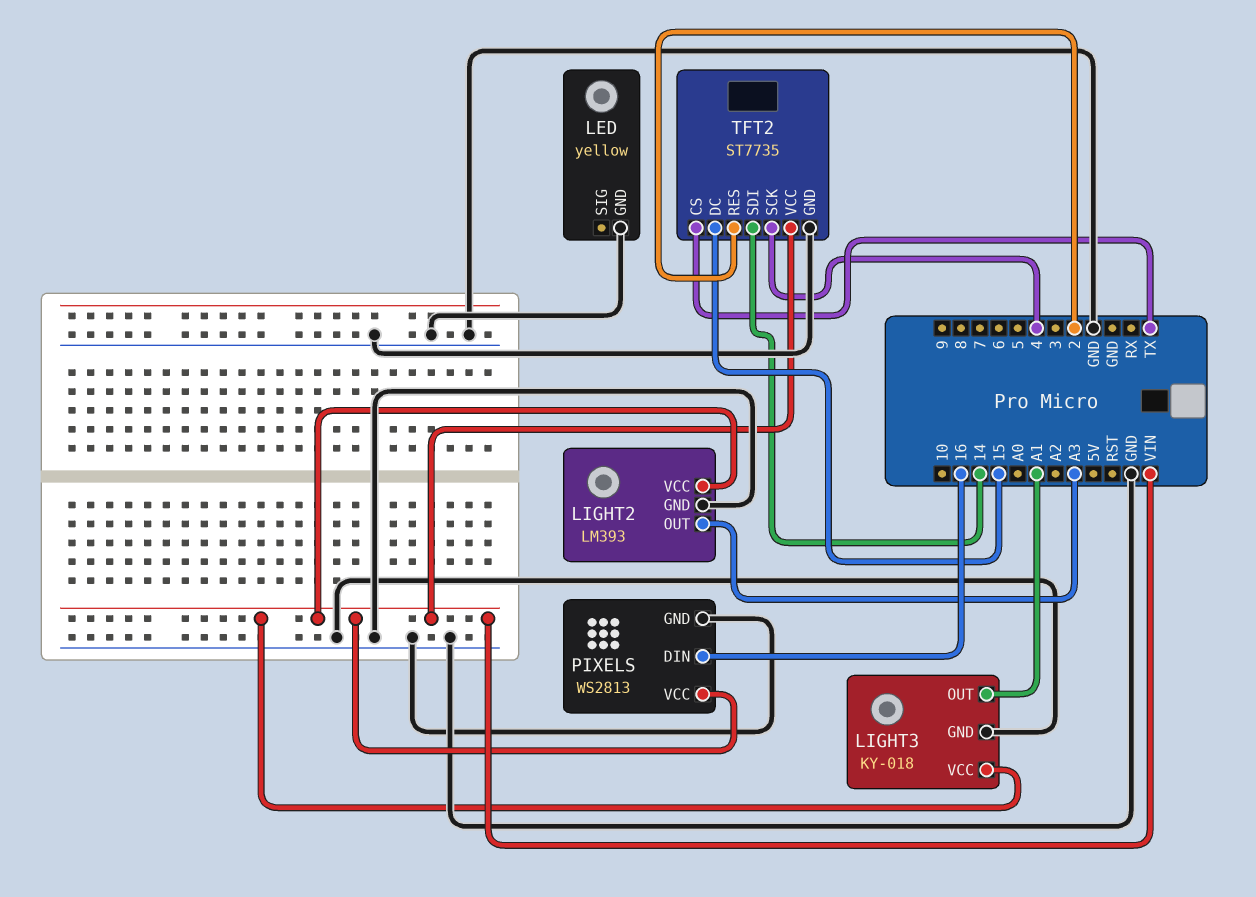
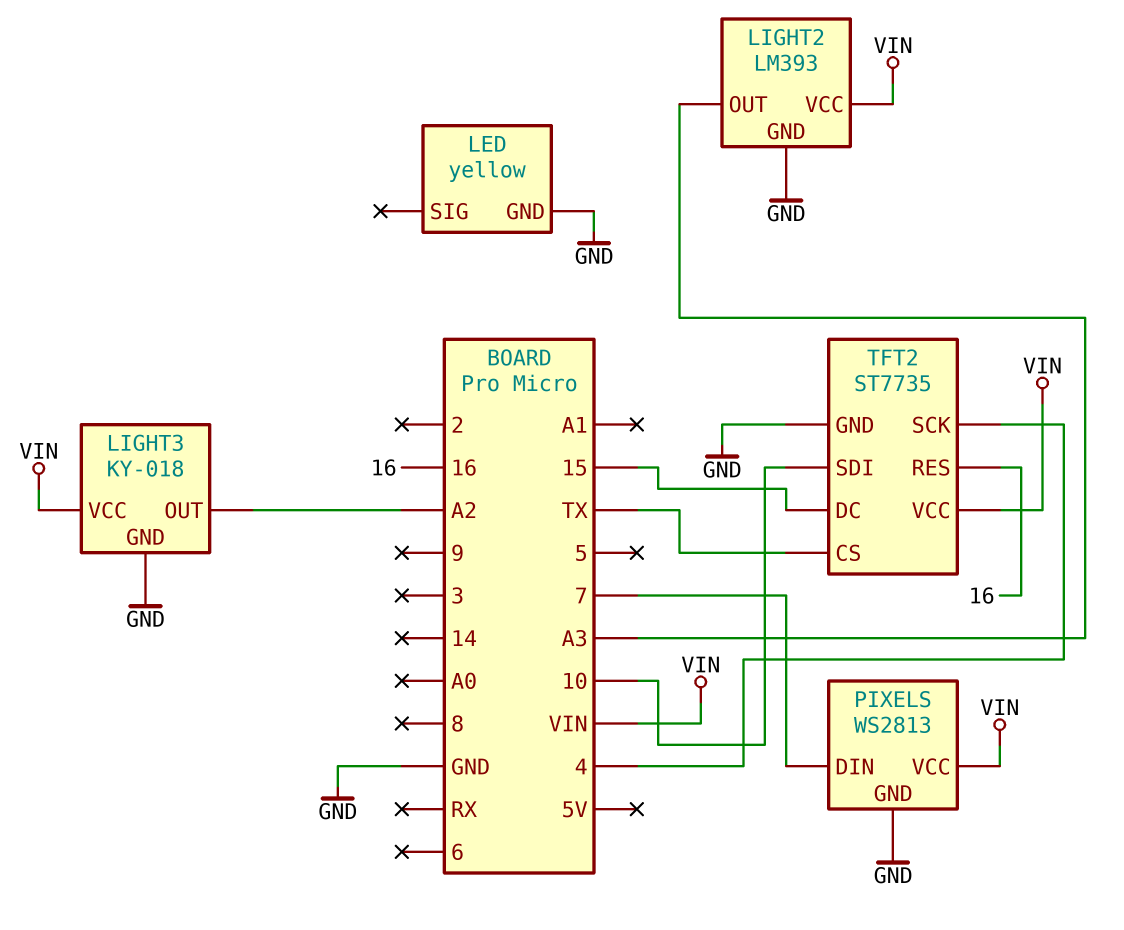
LIGHT3 pin OUT: A1 -> A2
PIXELS pin DIN: 16 -> 7
TFT2 pin RES: 2 -> 16
TFT2 pin SDI: 14 -> 10

